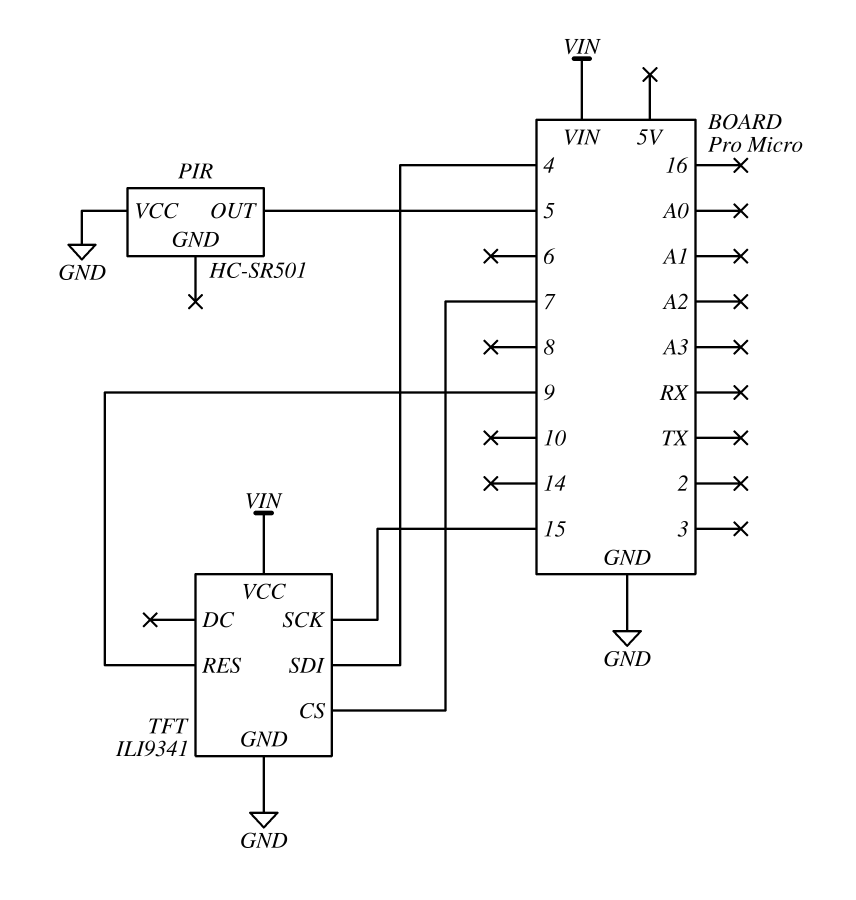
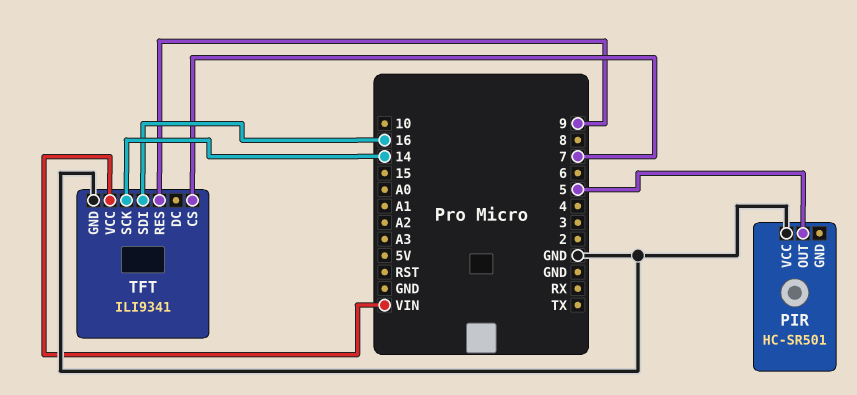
TFT pin SCK: 15 -> 14
TFT pin SDI: 4 -> 16

